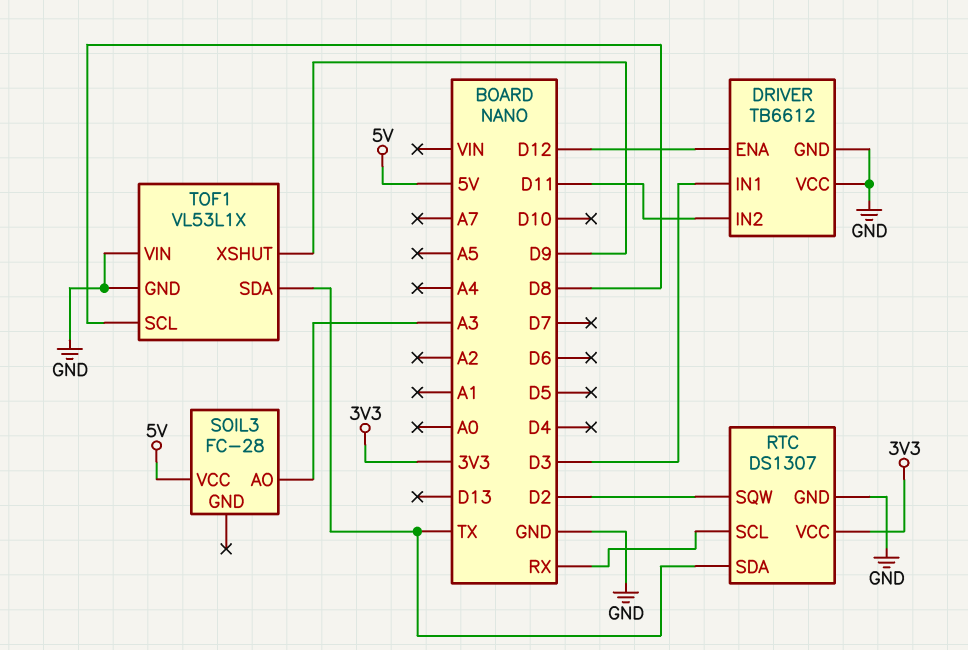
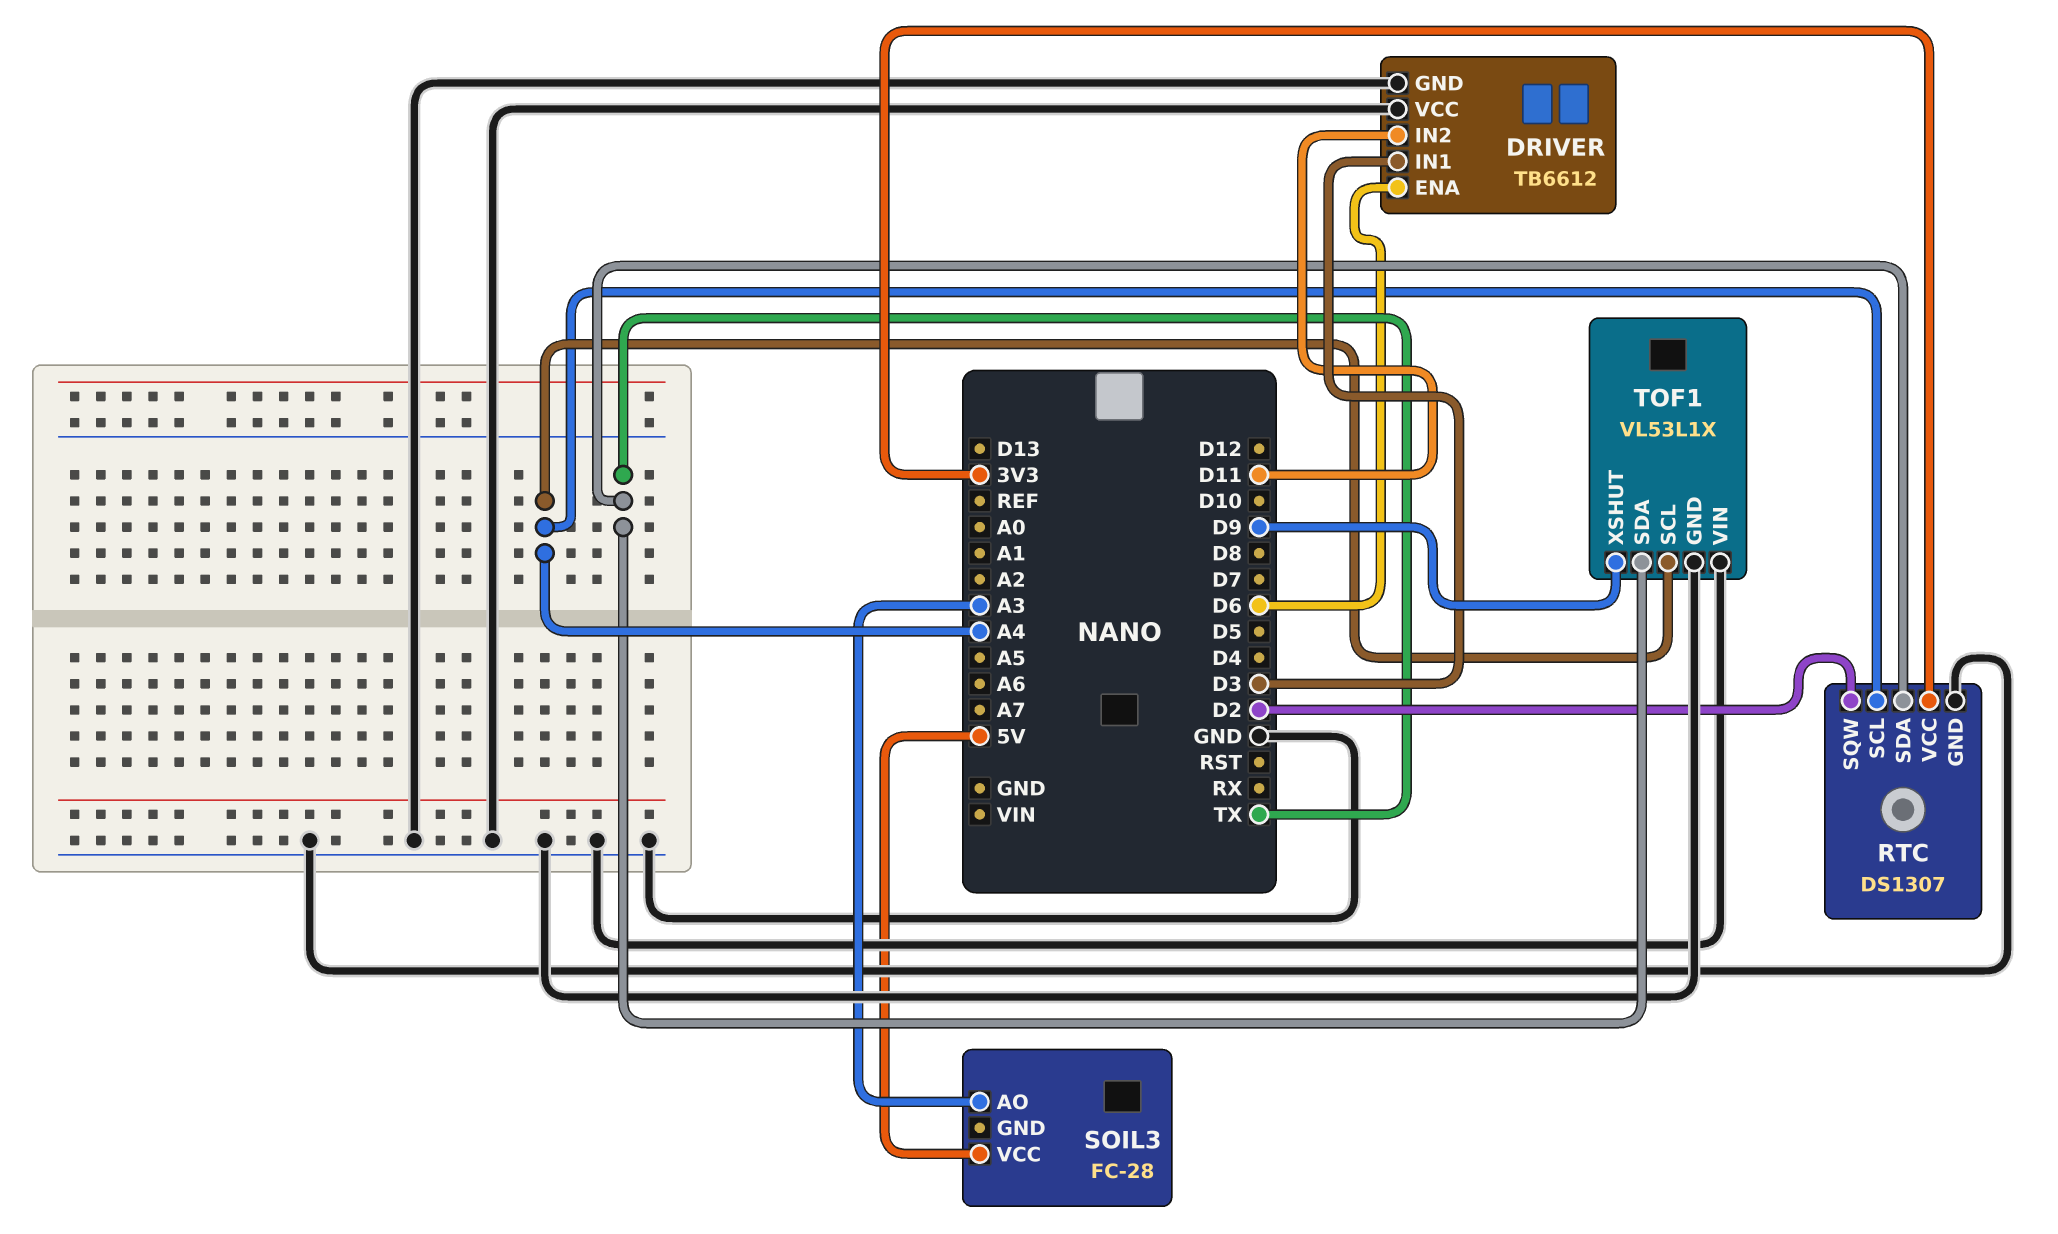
DRIVER pin ENA: D12 -> D6
RTC pin SCL: RX -> A4
TOF1 pin SCL: D8 -> A4

